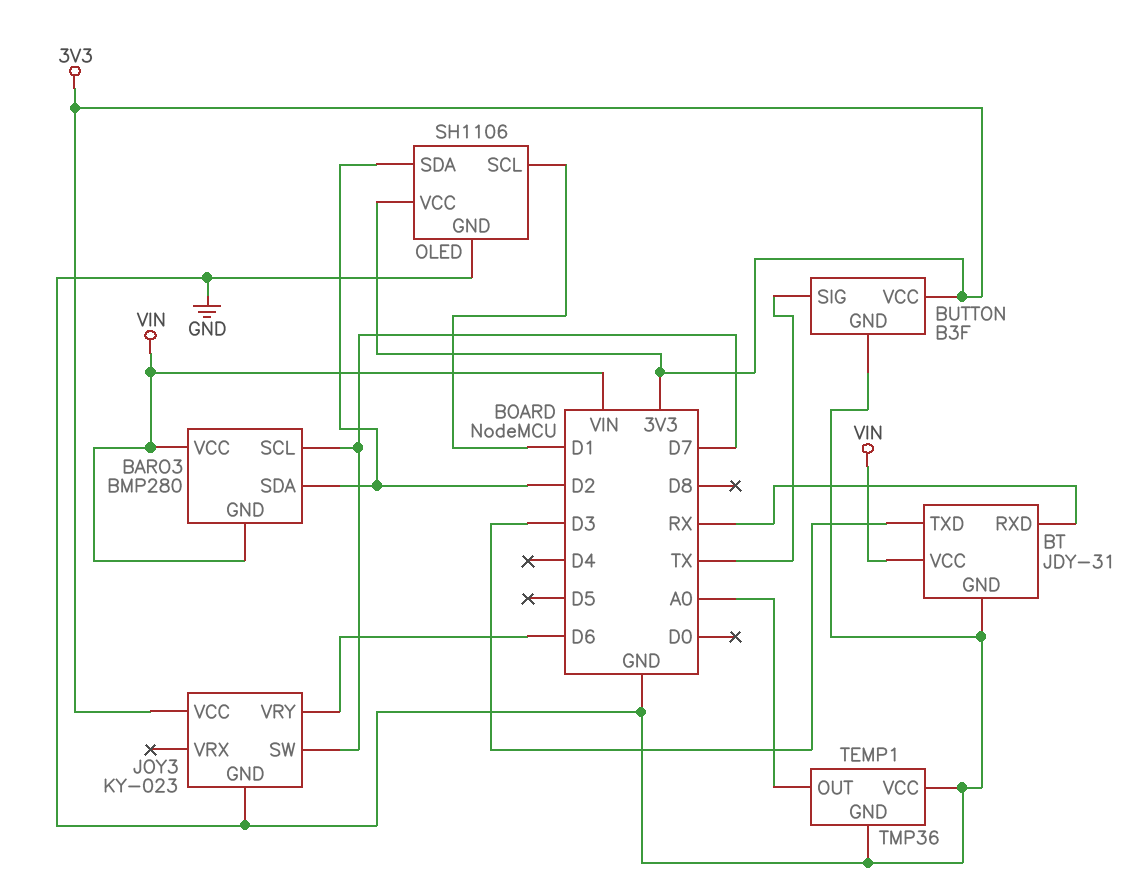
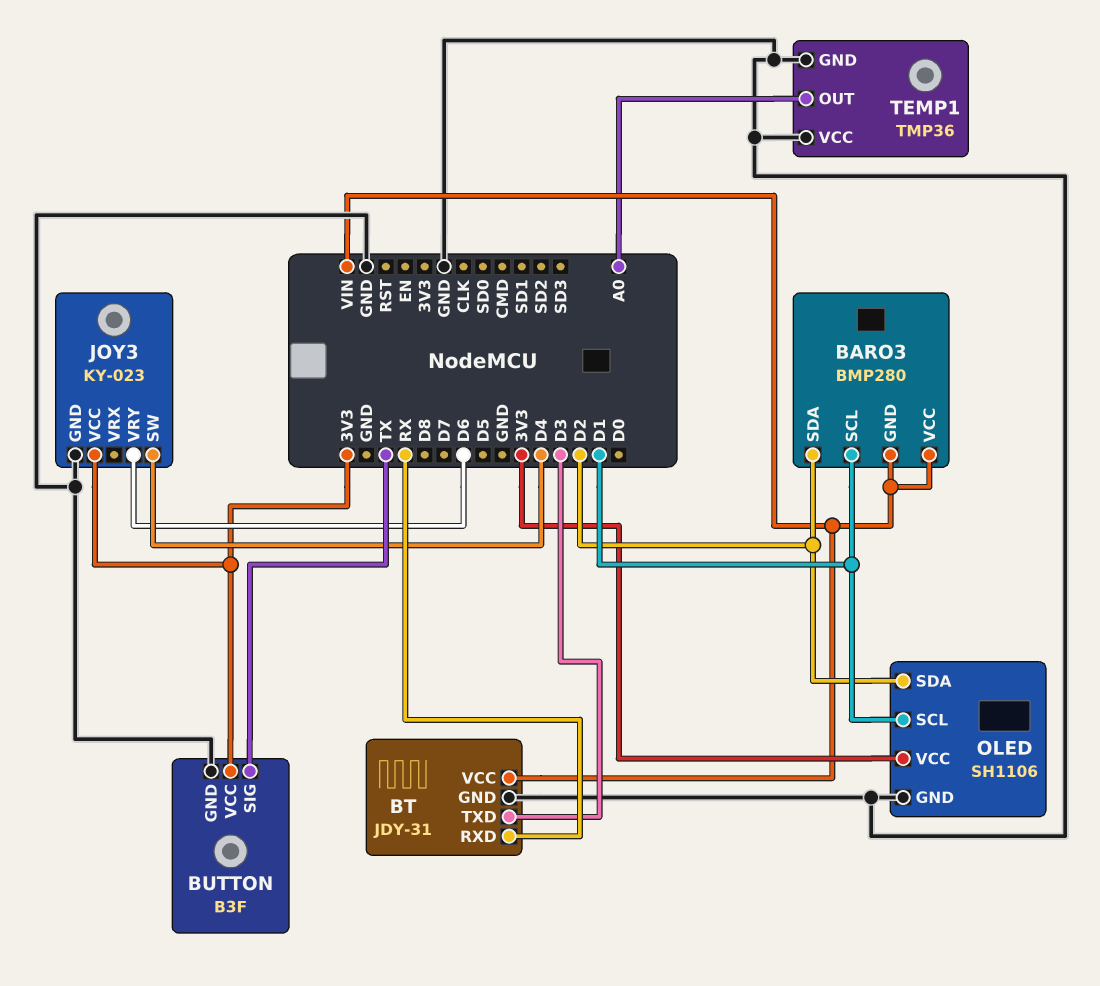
BARO3 pin SCL: D7 -> D1
JOY3 pin SW: D7 -> D4

